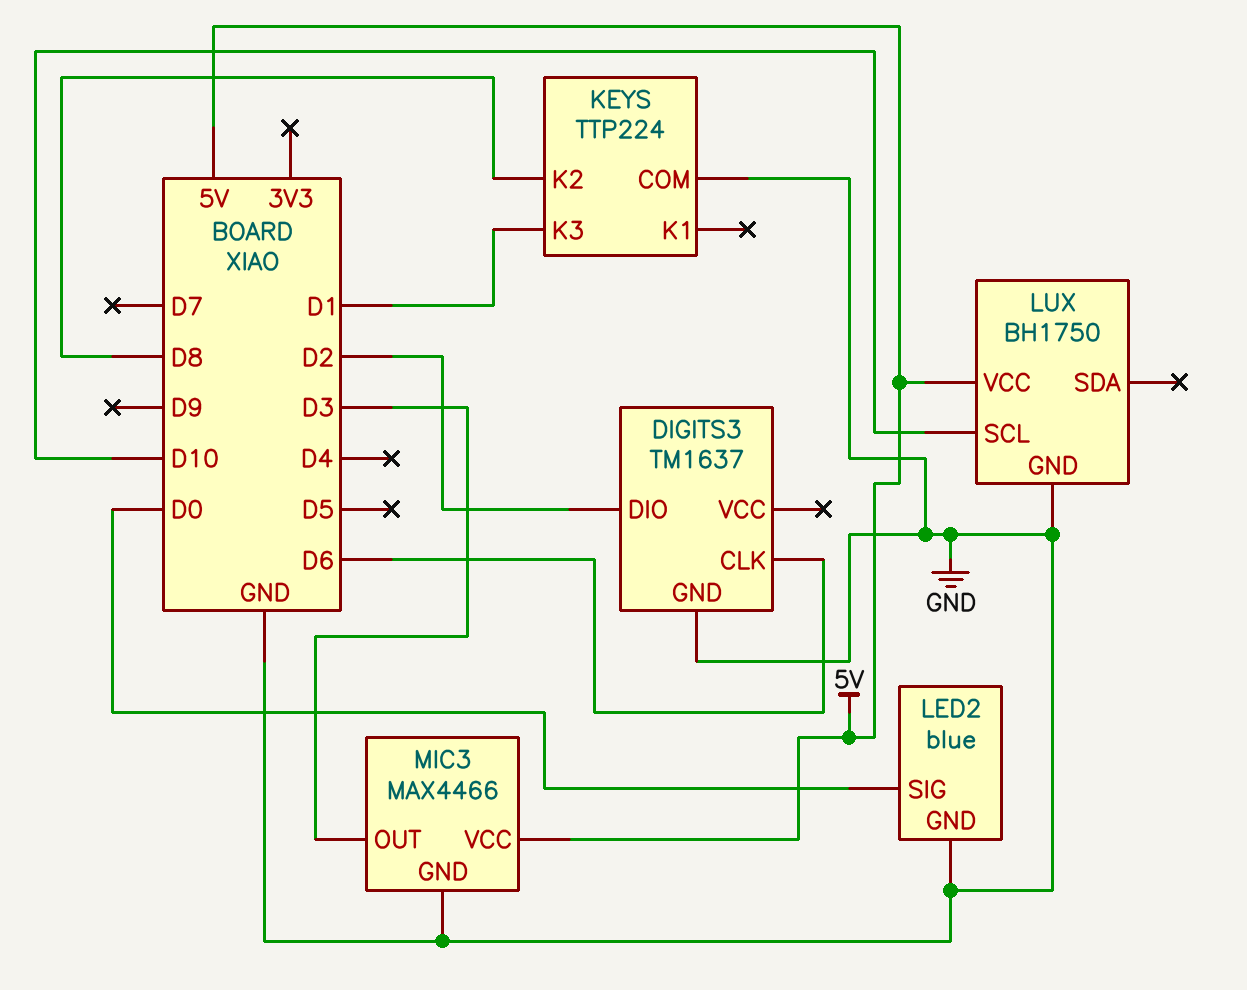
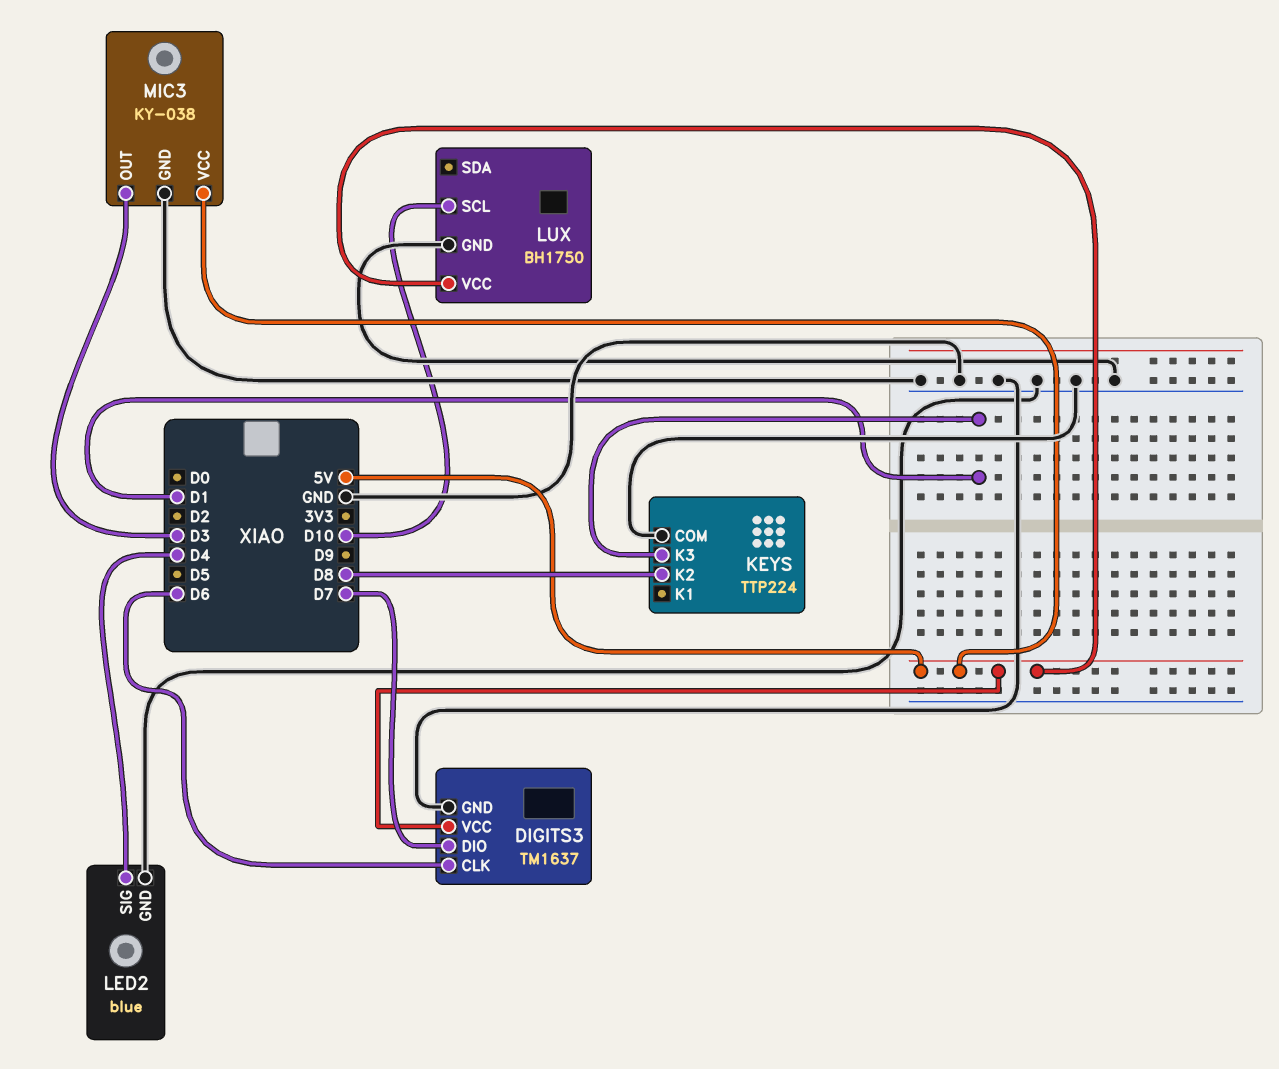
DIGITS3 pin DIO: D2 -> D7
DIGITS3 pin VCC: none -> 5V
LED2 pin SIG: D0 -> D4
MIC3: MAX4466 -> KY-038

